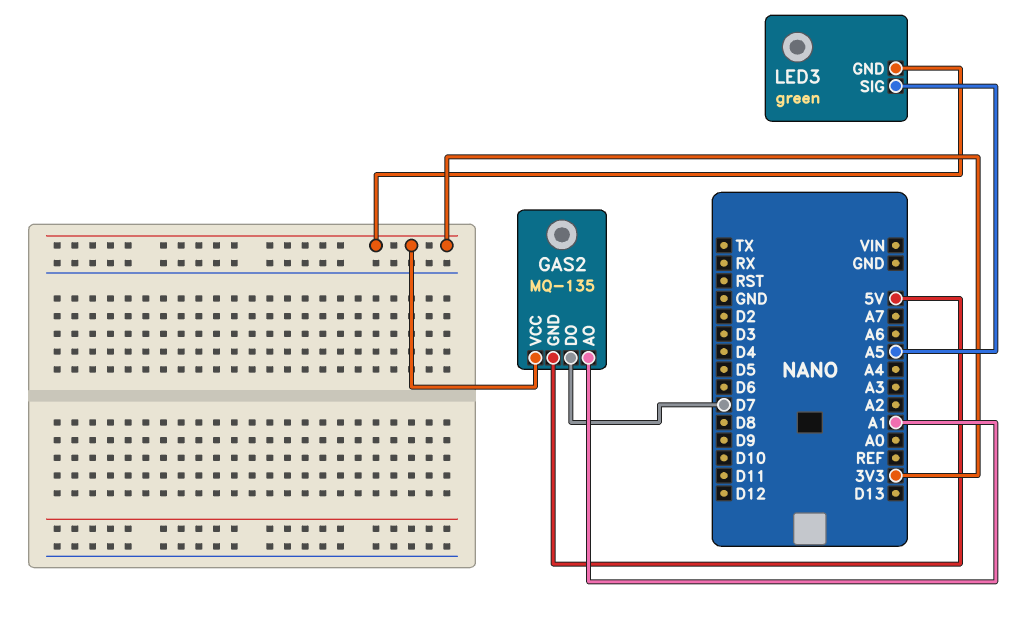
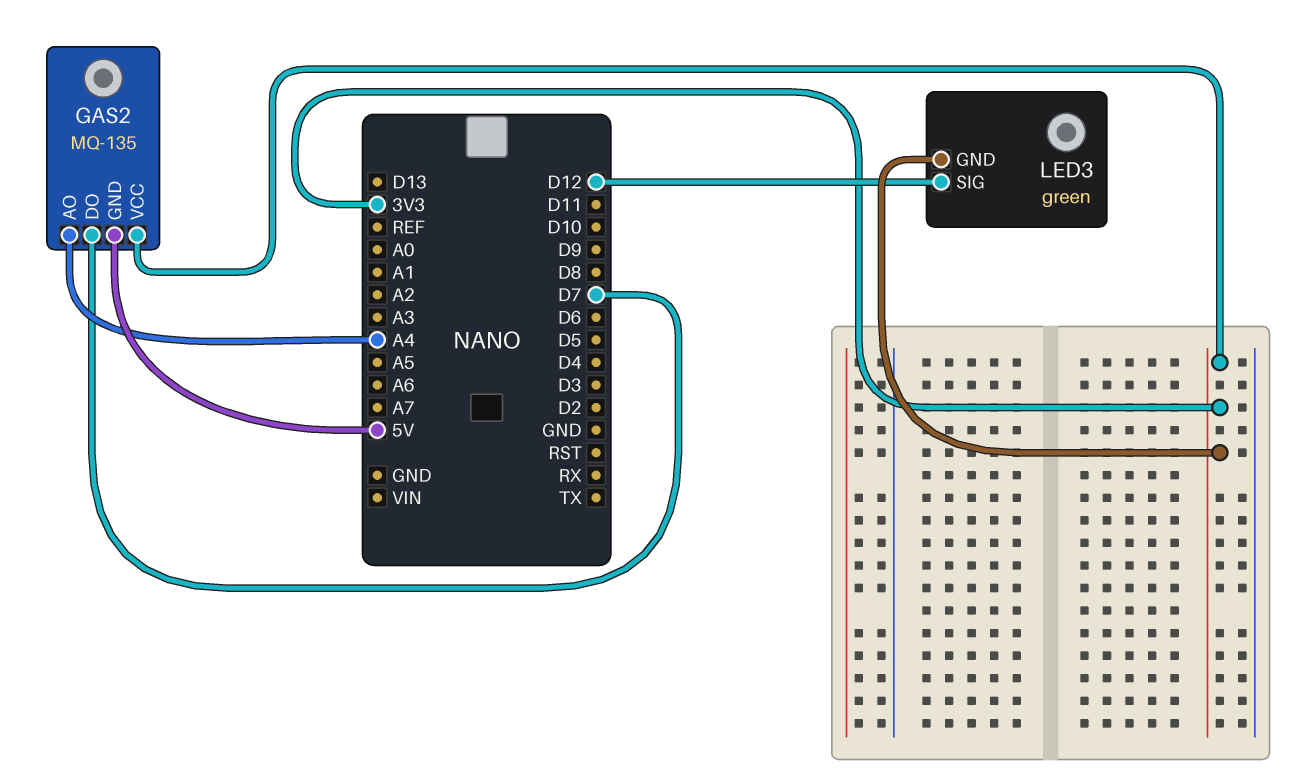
GAS2 pin AO: A1 -> A4
LED3 pin SIG: A5 -> D12

